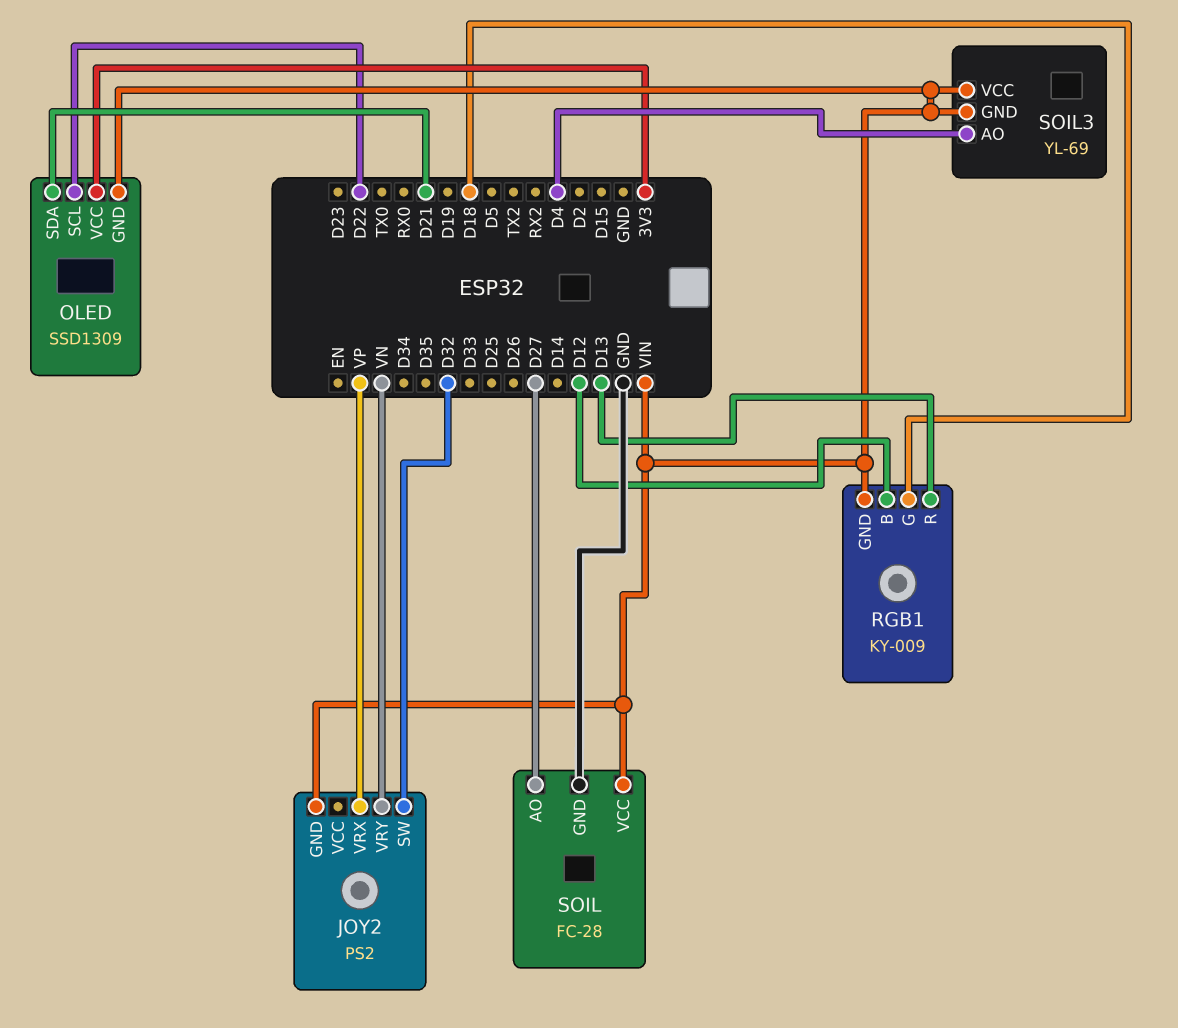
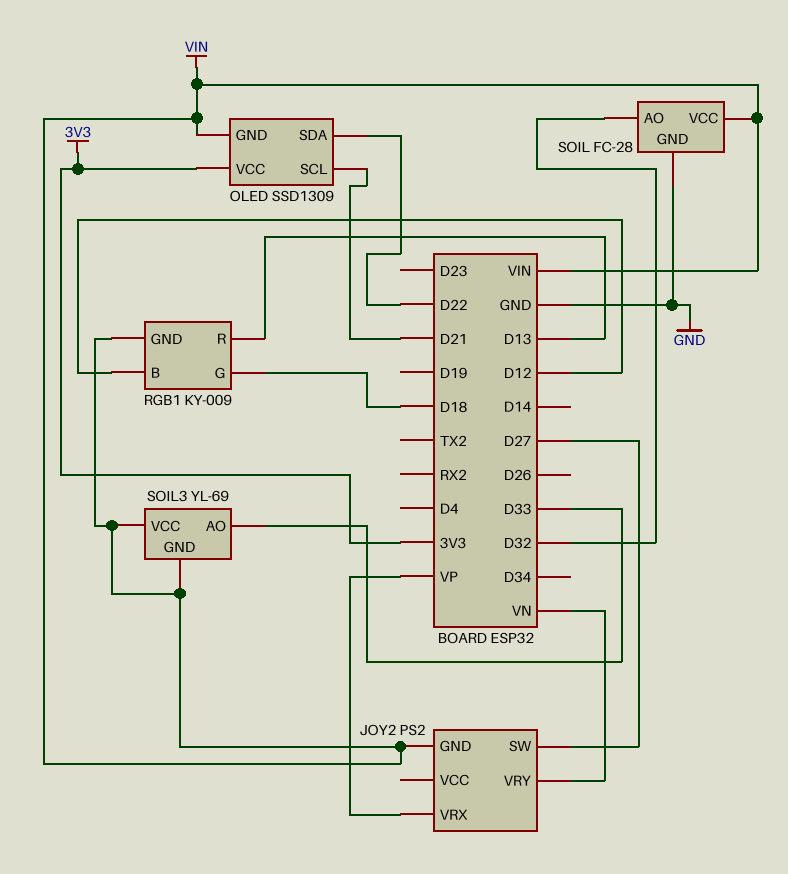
JOY2 pin SW: D32 -> D27
OLED pin SCL: D22 -> D21
OLED pin SDA: D21 -> D22
SOIL pin AO: D27 -> D32
SOIL3 pin AO: D4 -> D33

